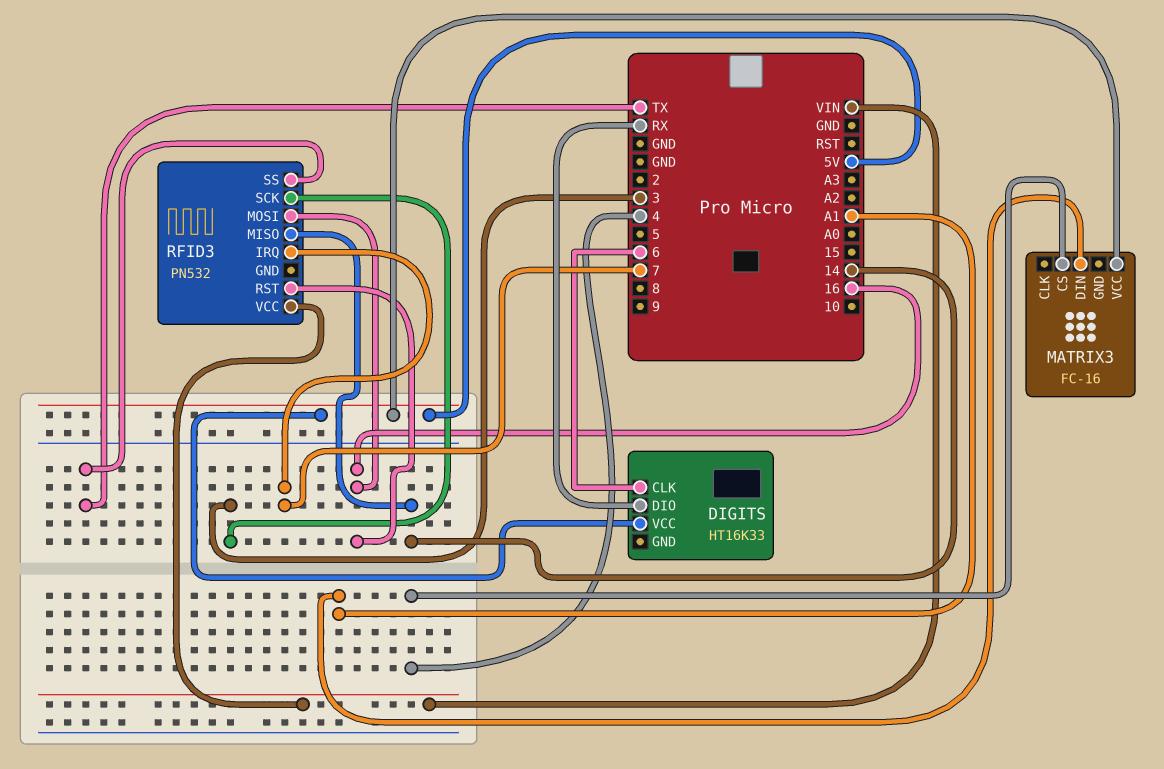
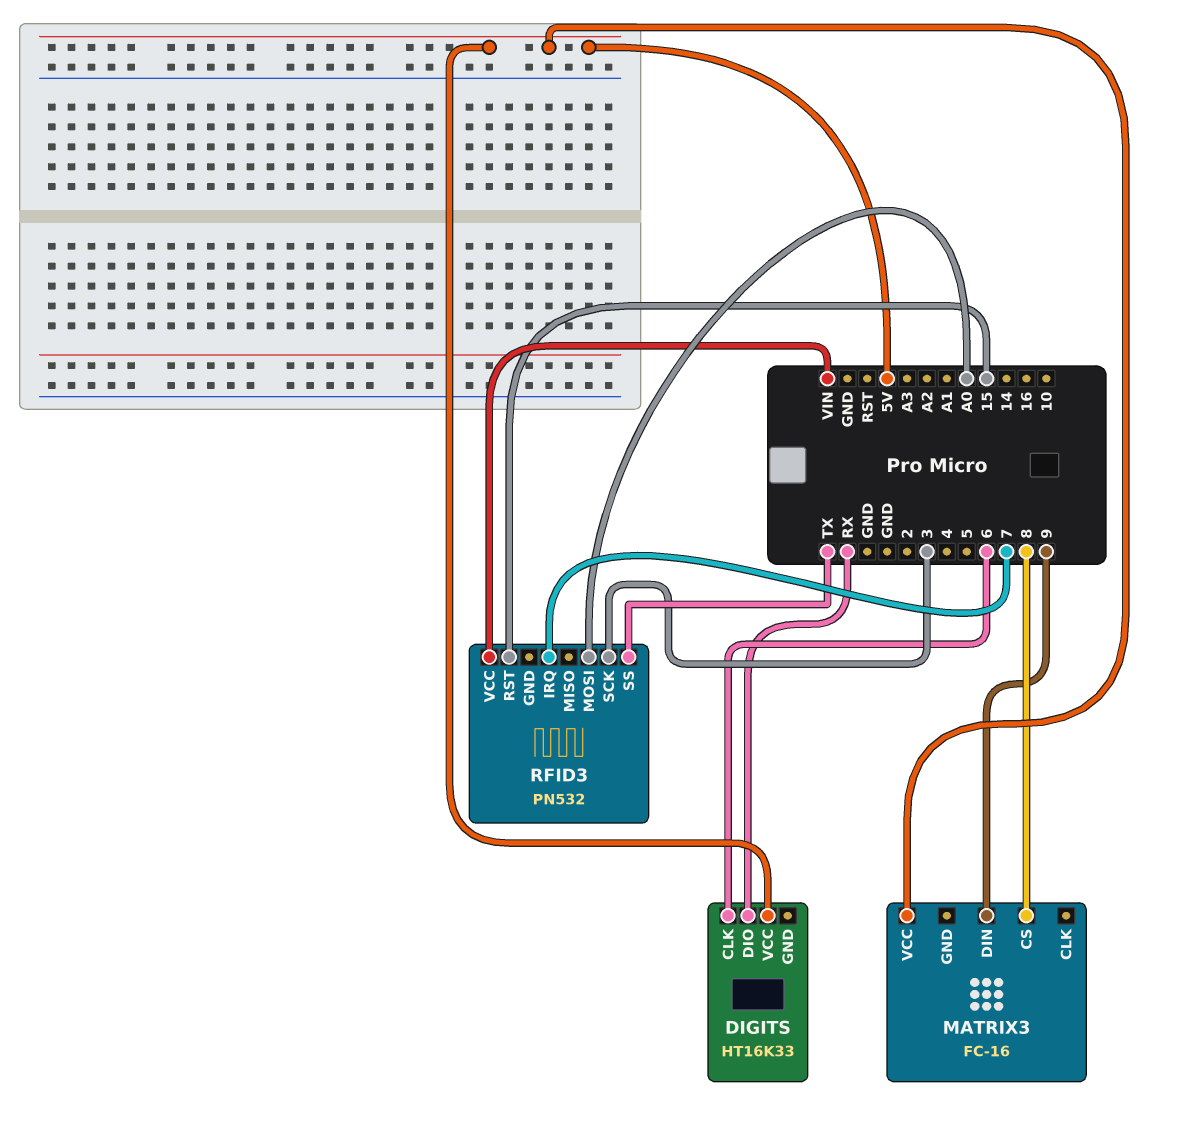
MATRIX3 pin CS: 4 -> 8
MATRIX3 pin DIN: A1 -> 9
RFID3 pin MISO: 14 -> none
RFID3 pin MOSI: 16 -> A0
RFID3 pin RST: 16 -> 15

